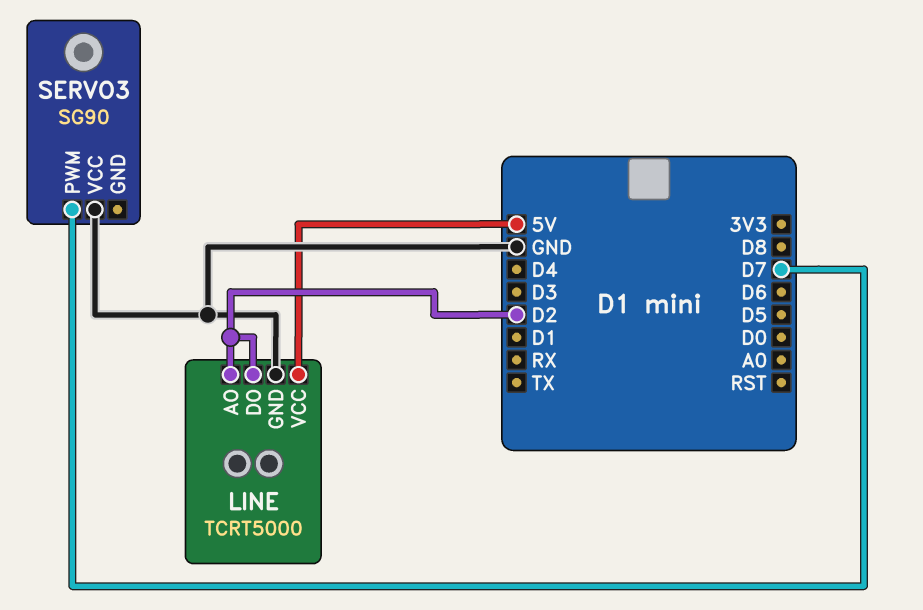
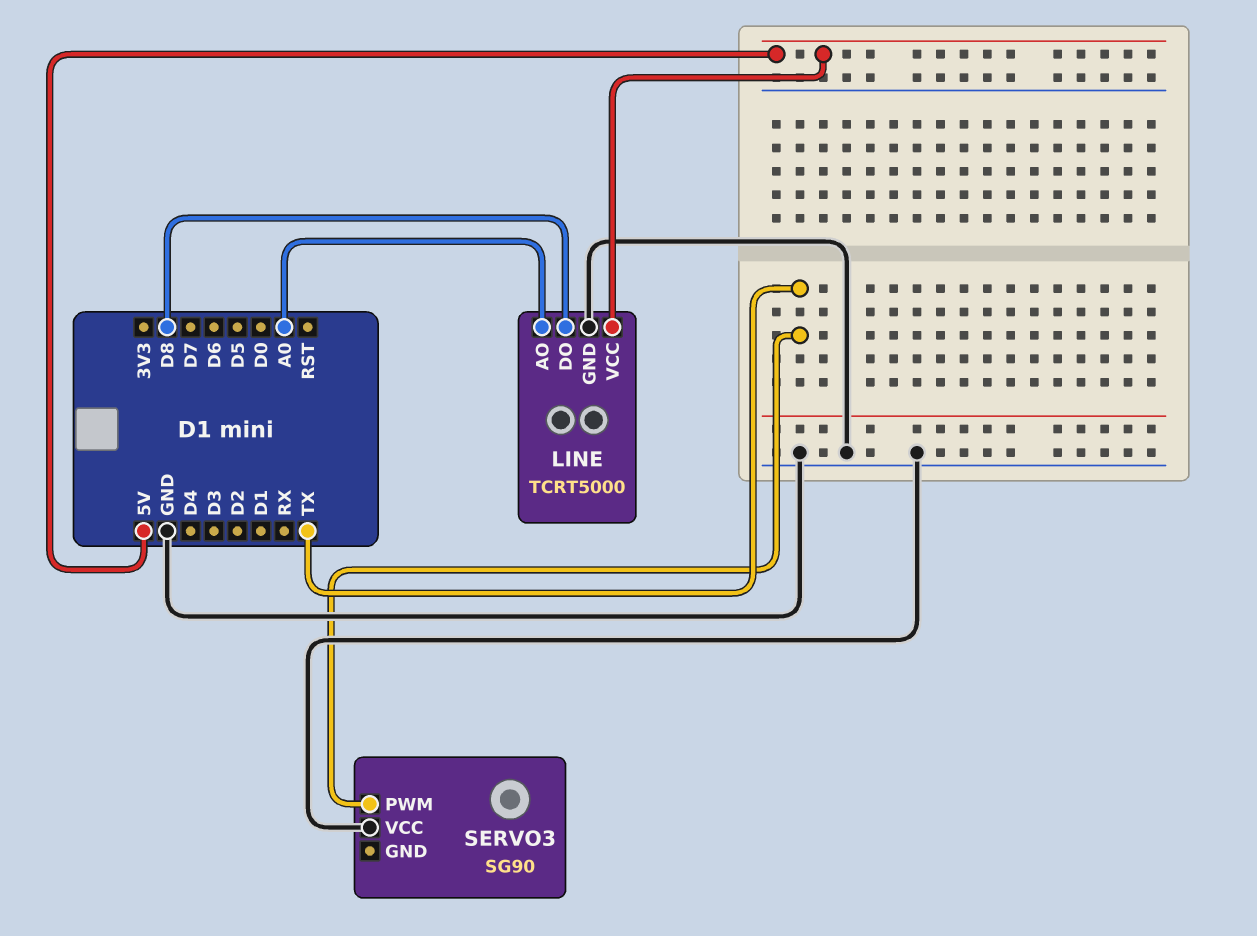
LINE pin AO: D2 -> A0
LINE pin DO: D2 -> D8
SERVO3 pin PWM: D7 -> TX

